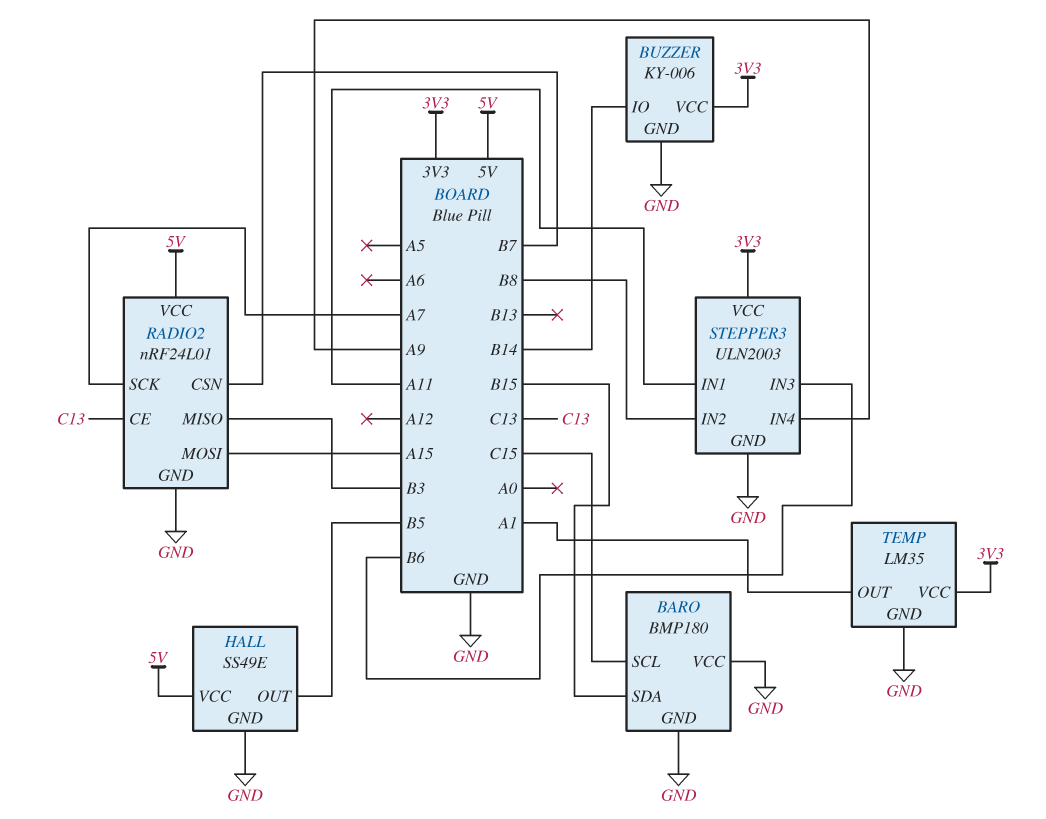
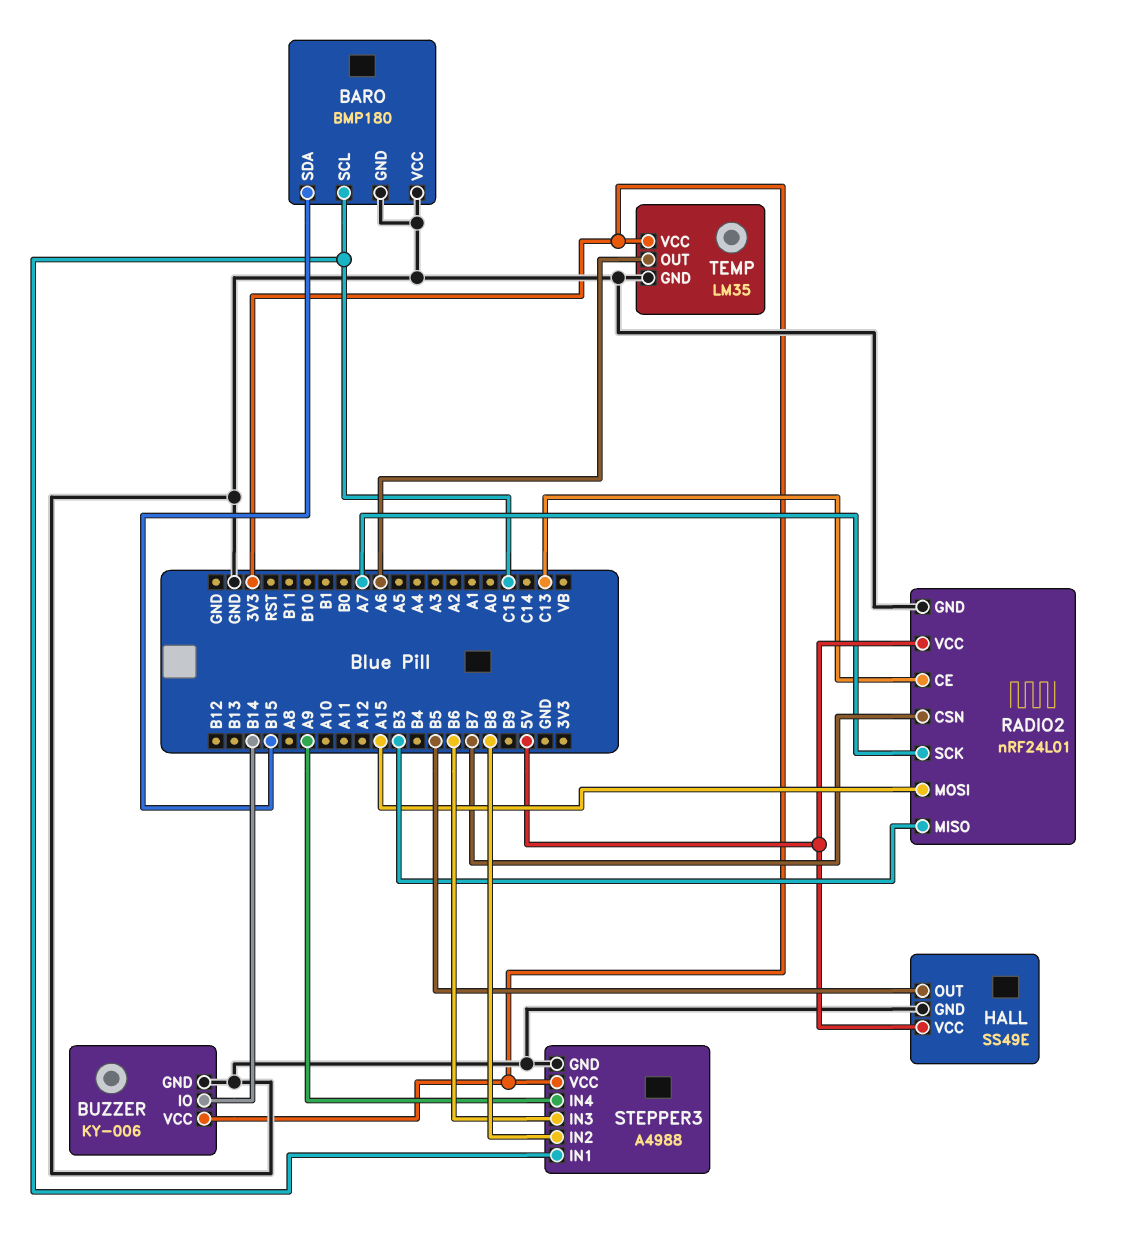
STEPPER3: ULN2003 -> A4988
STEPPER3 pin IN1: A11 -> C15
TEMP pin OUT: A1 -> A6

